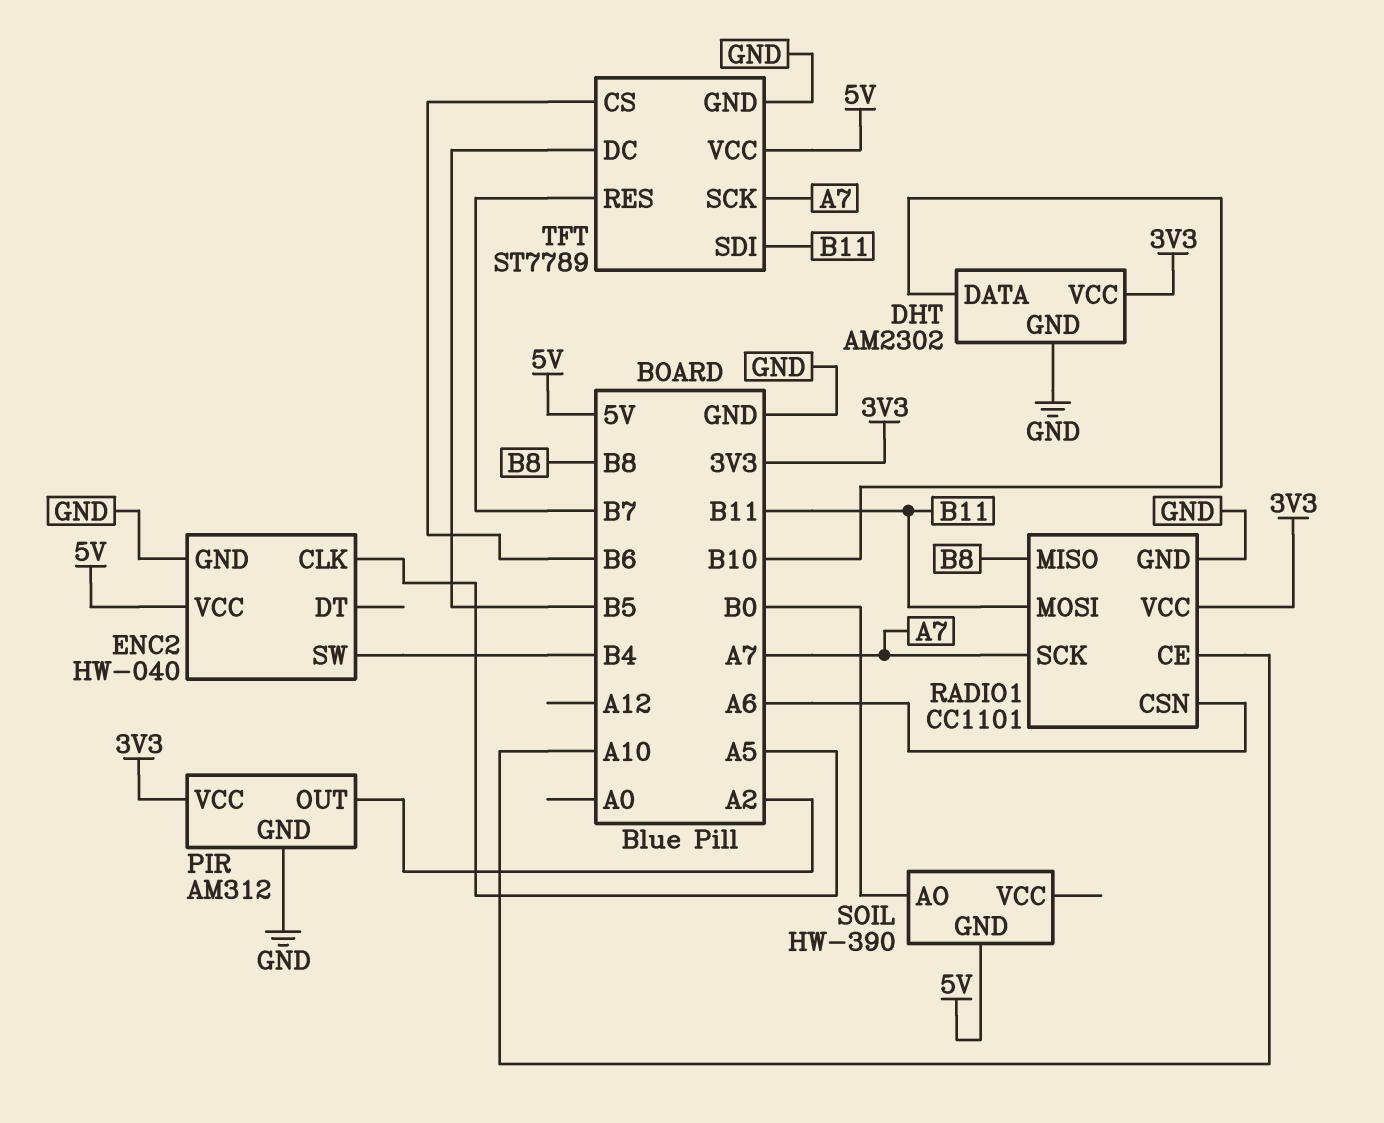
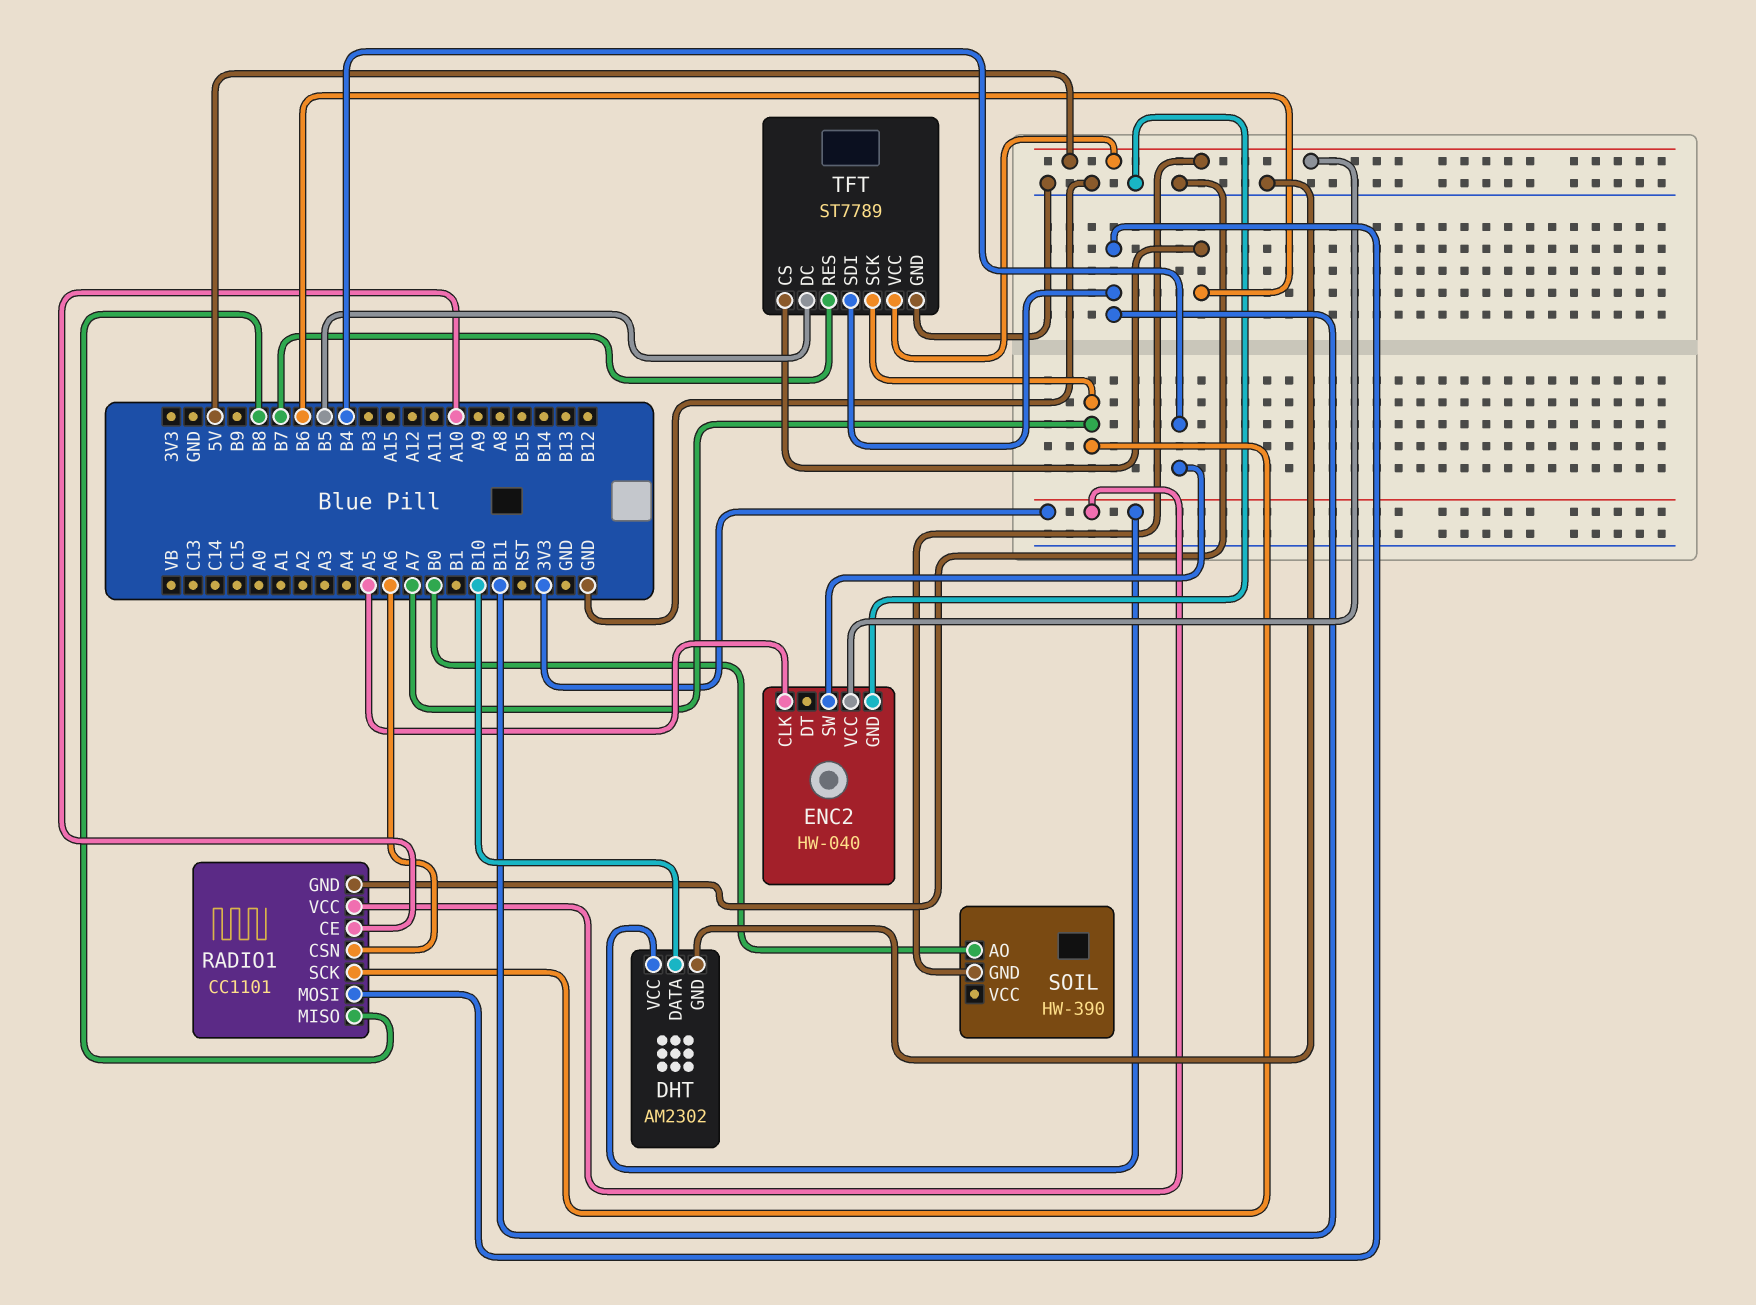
PIR: AM312 -> none
PIR pin GND: GND -> none
PIR pin OUT: A2 -> none
PIR pin VCC: 3V3 -> none

